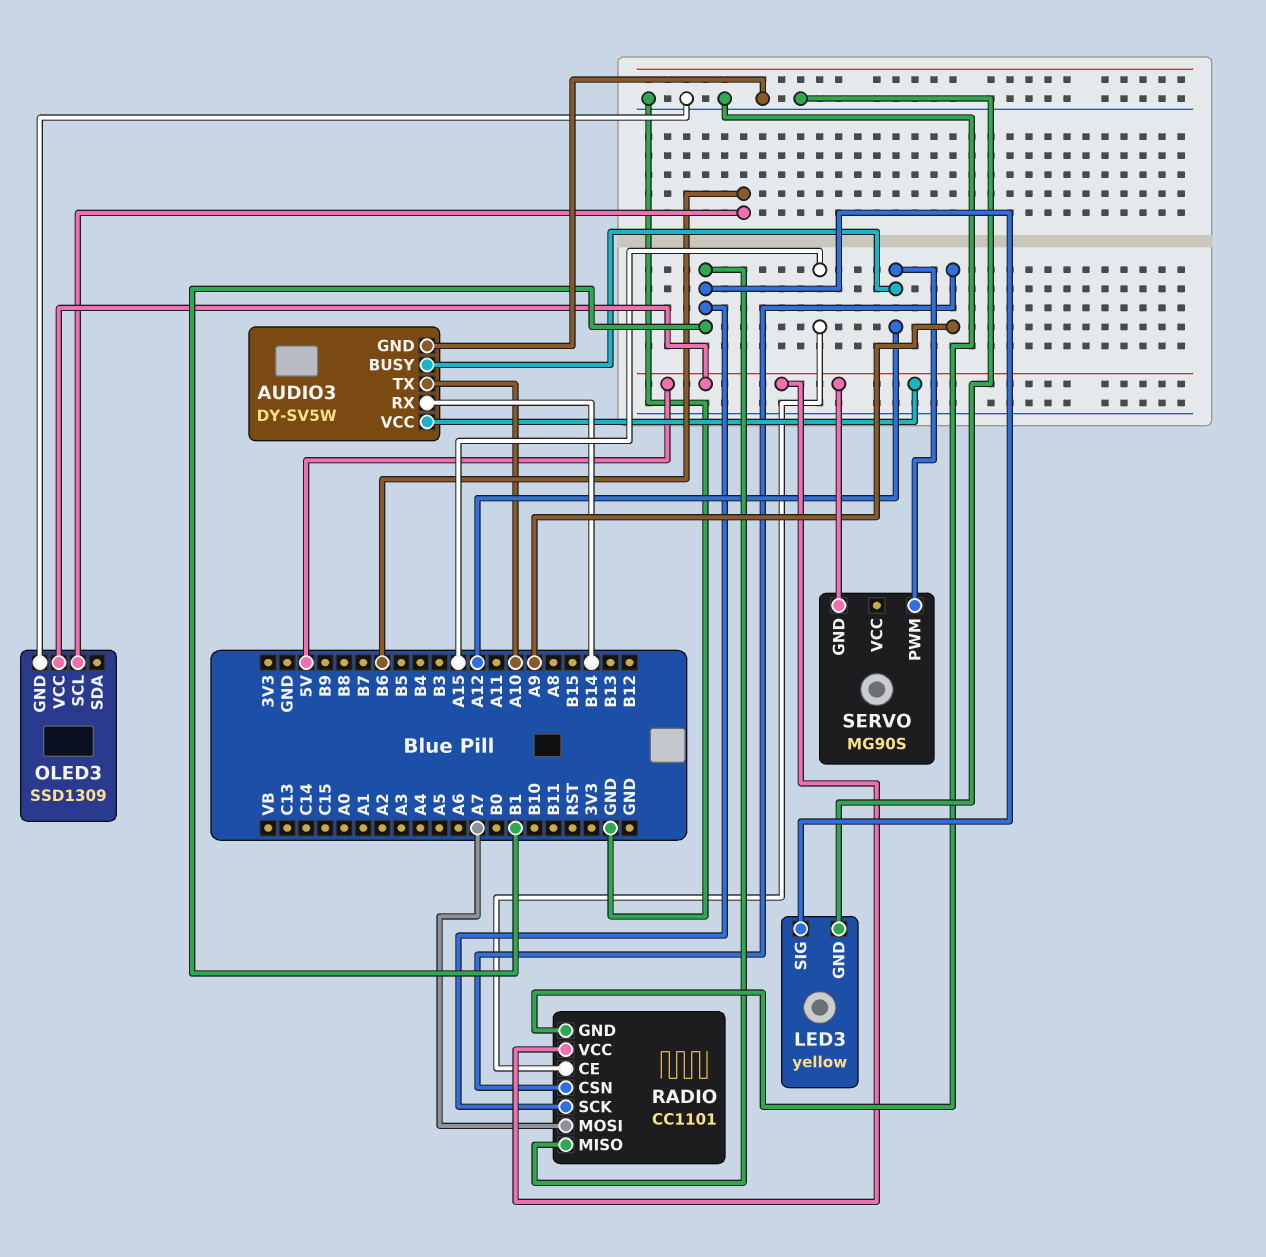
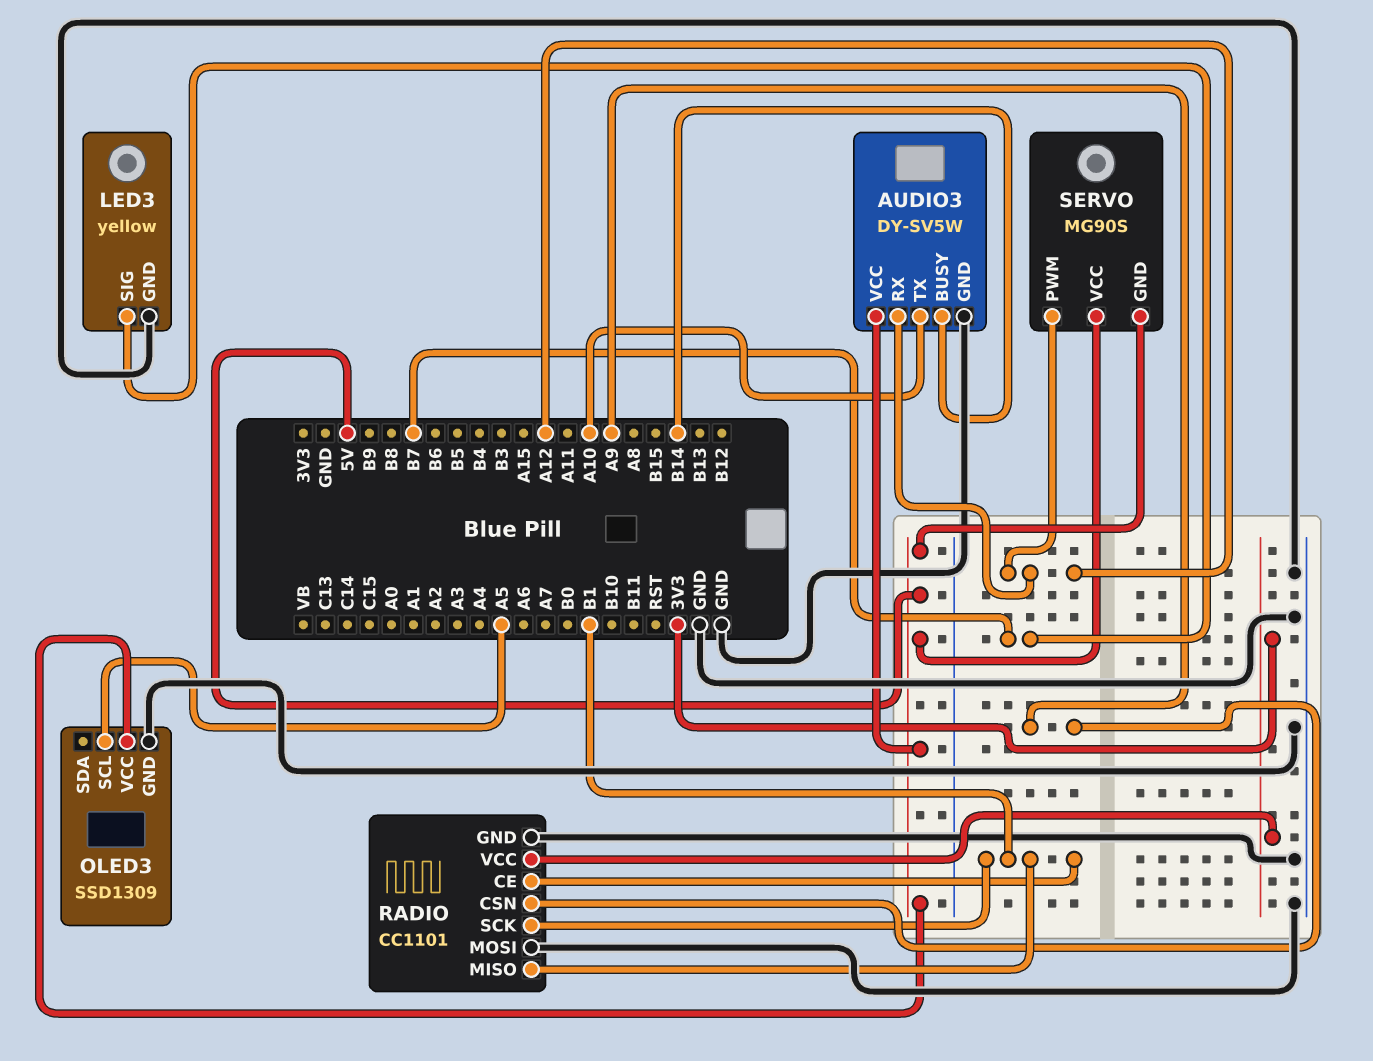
AUDIO3 pin BUSY: A12 -> B14
AUDIO3 pin RX: B14 -> A12
LED3 pin SIG: B1 -> B7
OLED3 pin SCL: B6 -> A5
RADIO pin CE: A15 -> B1
RADIO pin MOSI: A7 -> GND
RADIO pin VCC: 5V -> 3V3
SERVO pin VCC: none -> 5V

